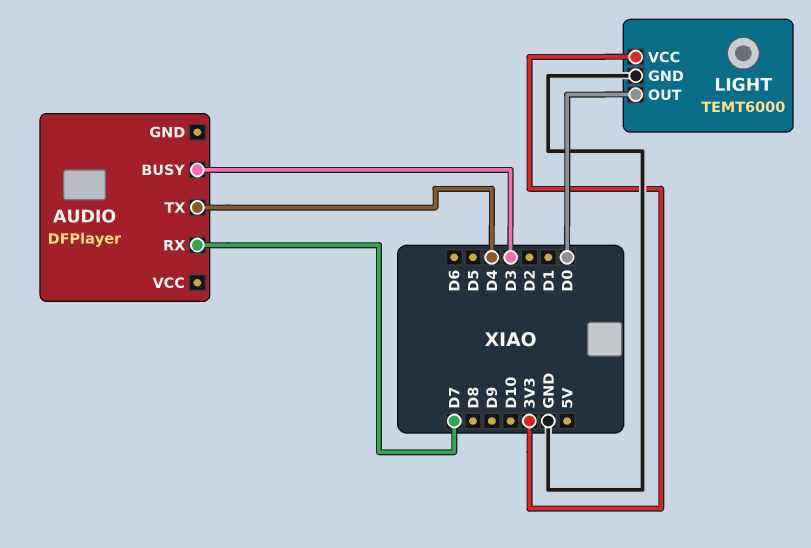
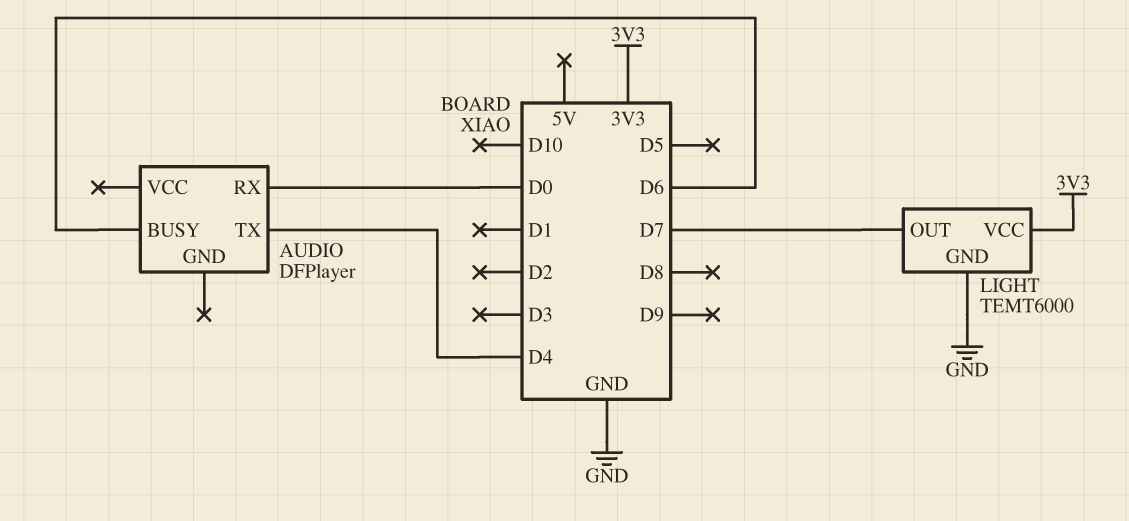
AUDIO pin BUSY: D3 -> D6
AUDIO pin RX: D7 -> D0
LIGHT pin OUT: D0 -> D7

